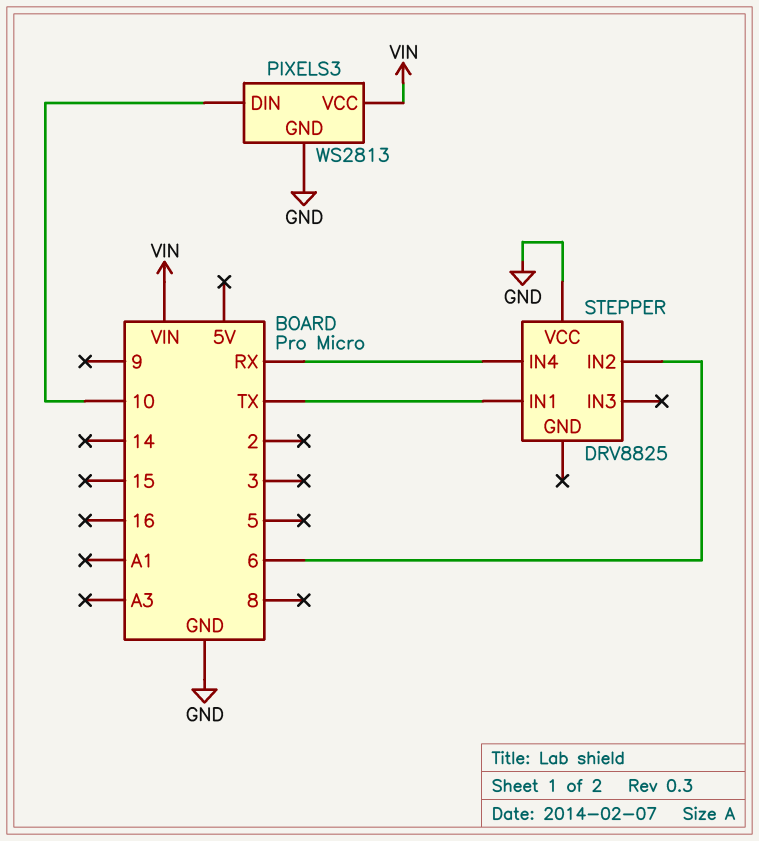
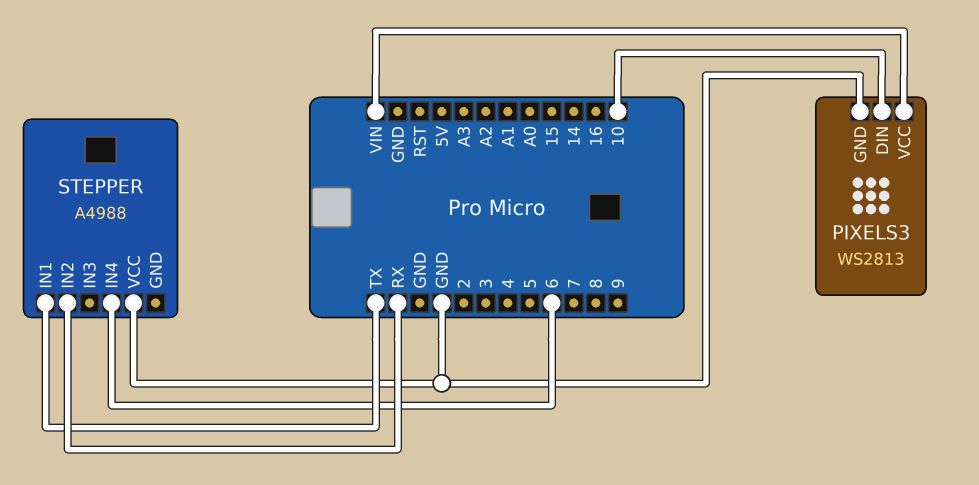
STEPPER: DRV8825 -> A4988
STEPPER pin IN2: 6 -> RX
STEPPER pin IN4: RX -> 6

